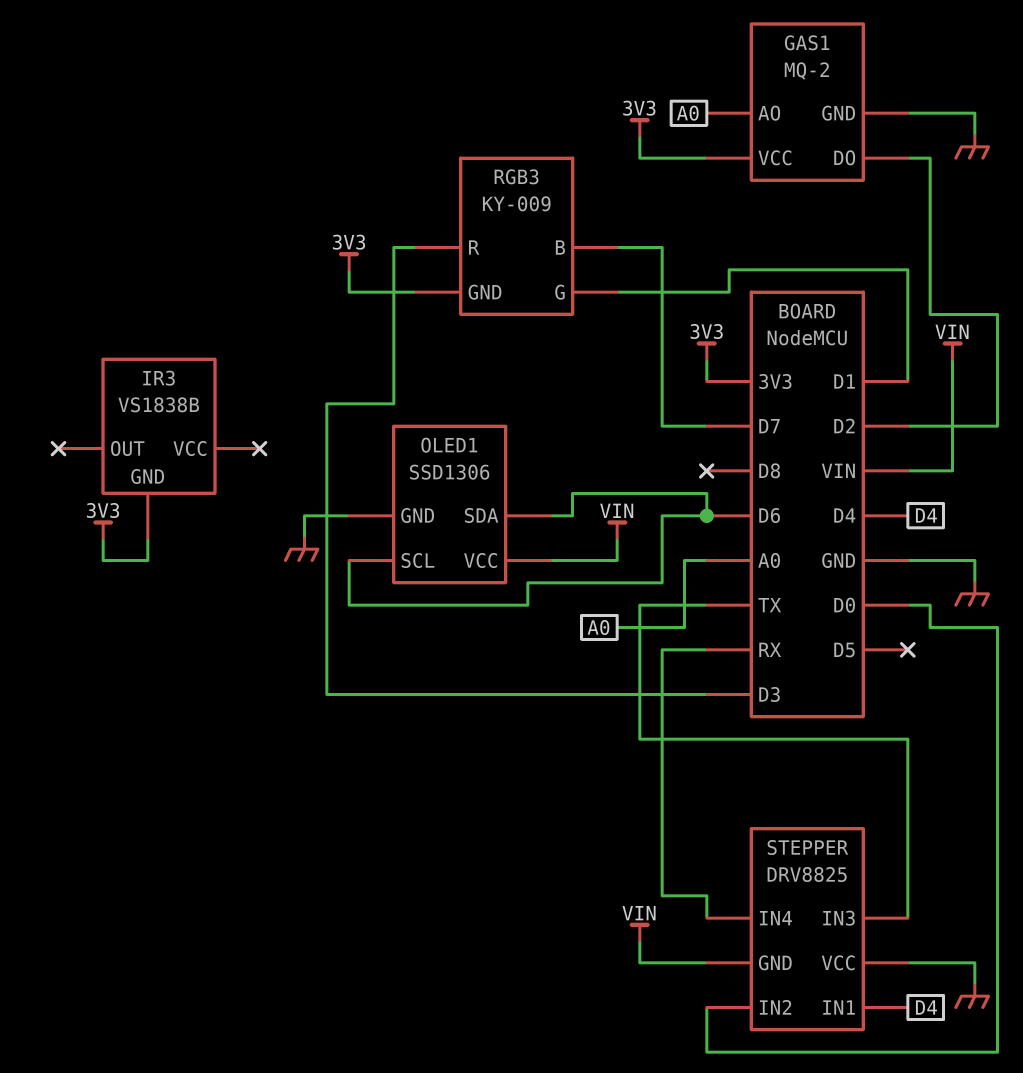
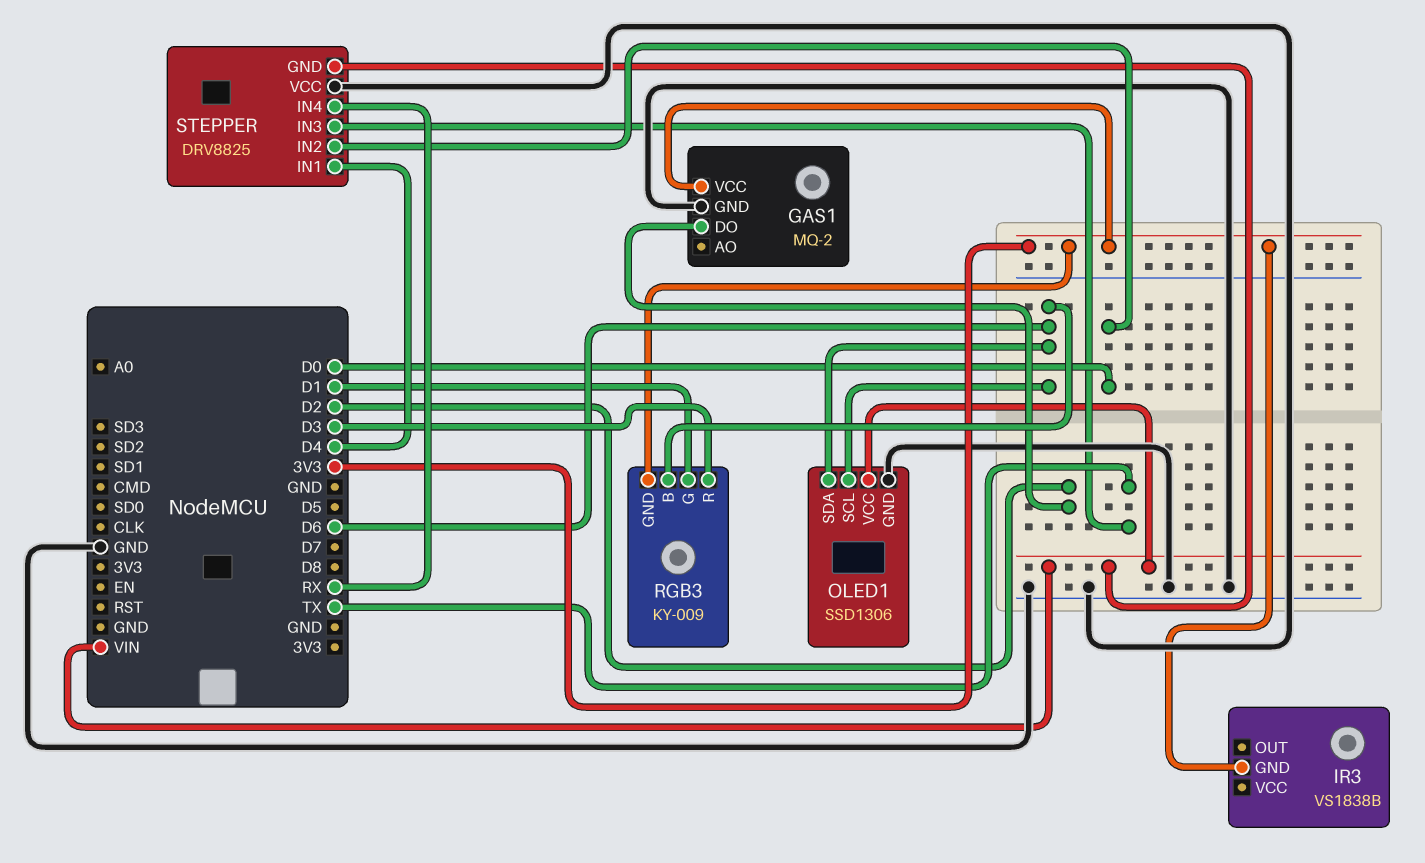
GAS1 pin AO: A0 -> none
RGB3 pin B: D7 -> D6

